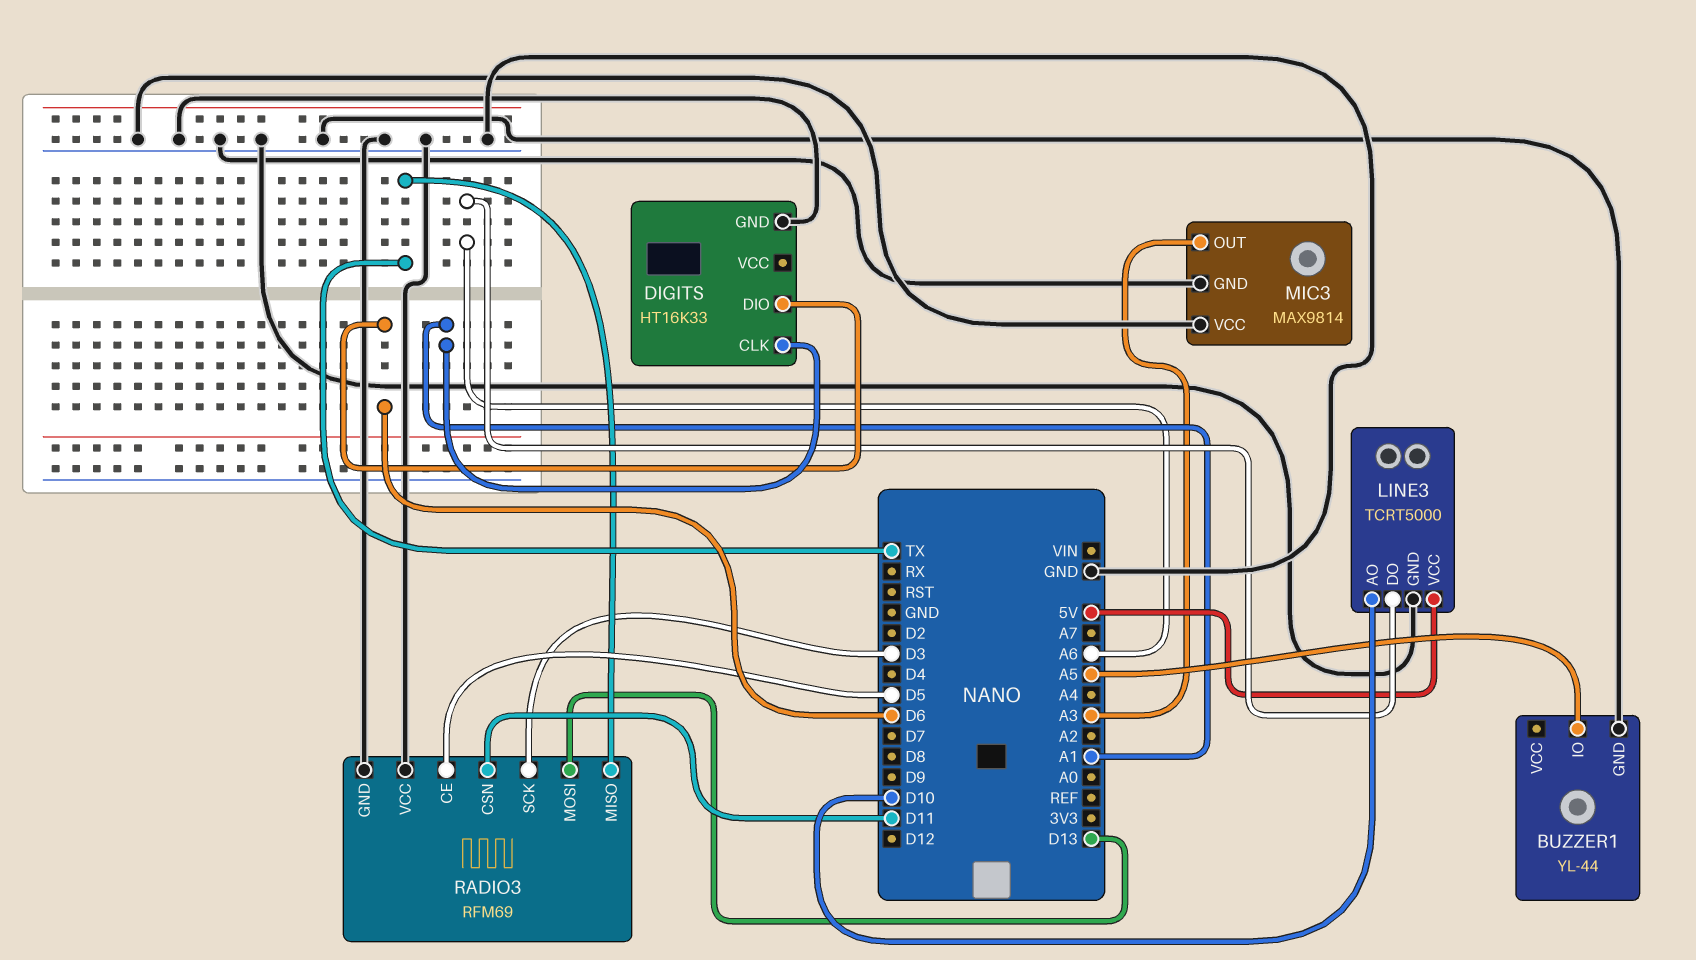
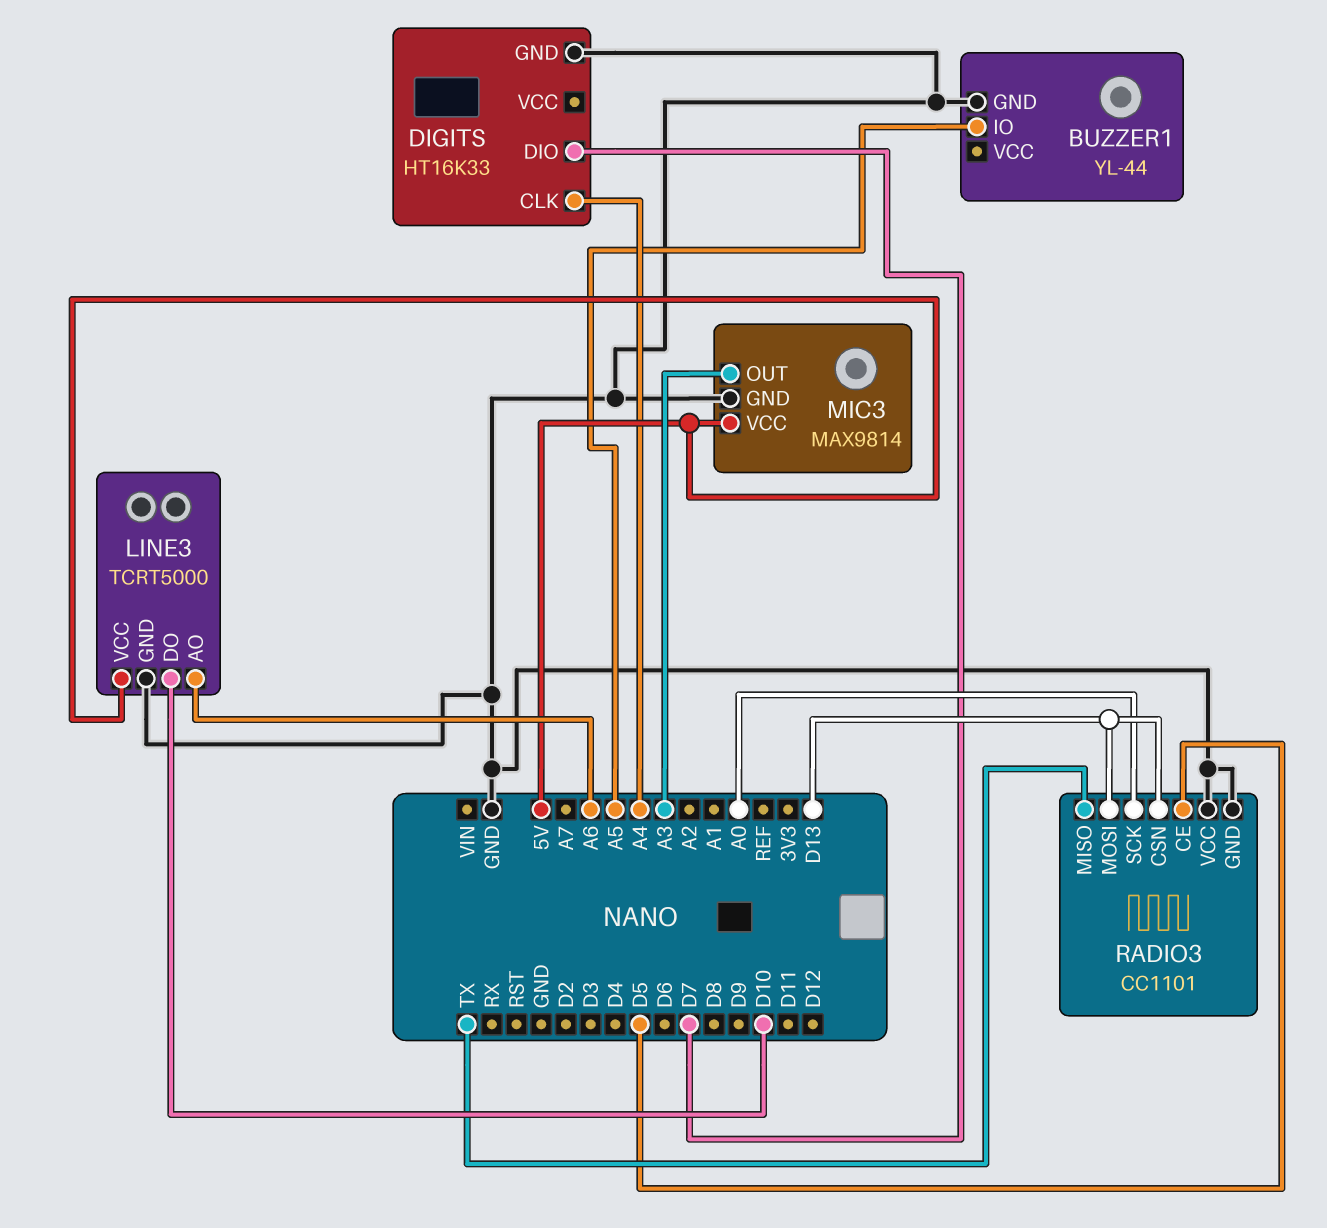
DIGITS pin CLK: A1 -> A4
DIGITS pin DIO: D6 -> D7
LINE3 pin AO: D10 -> A6
LINE3 pin DO: A6 -> D10
MIC3 pin VCC: GND -> 5V
RADIO3: RFM69 -> CC1101
RADIO3 pin CSN: D11 -> D13
RADIO3 pin SCK: D3 -> A0

